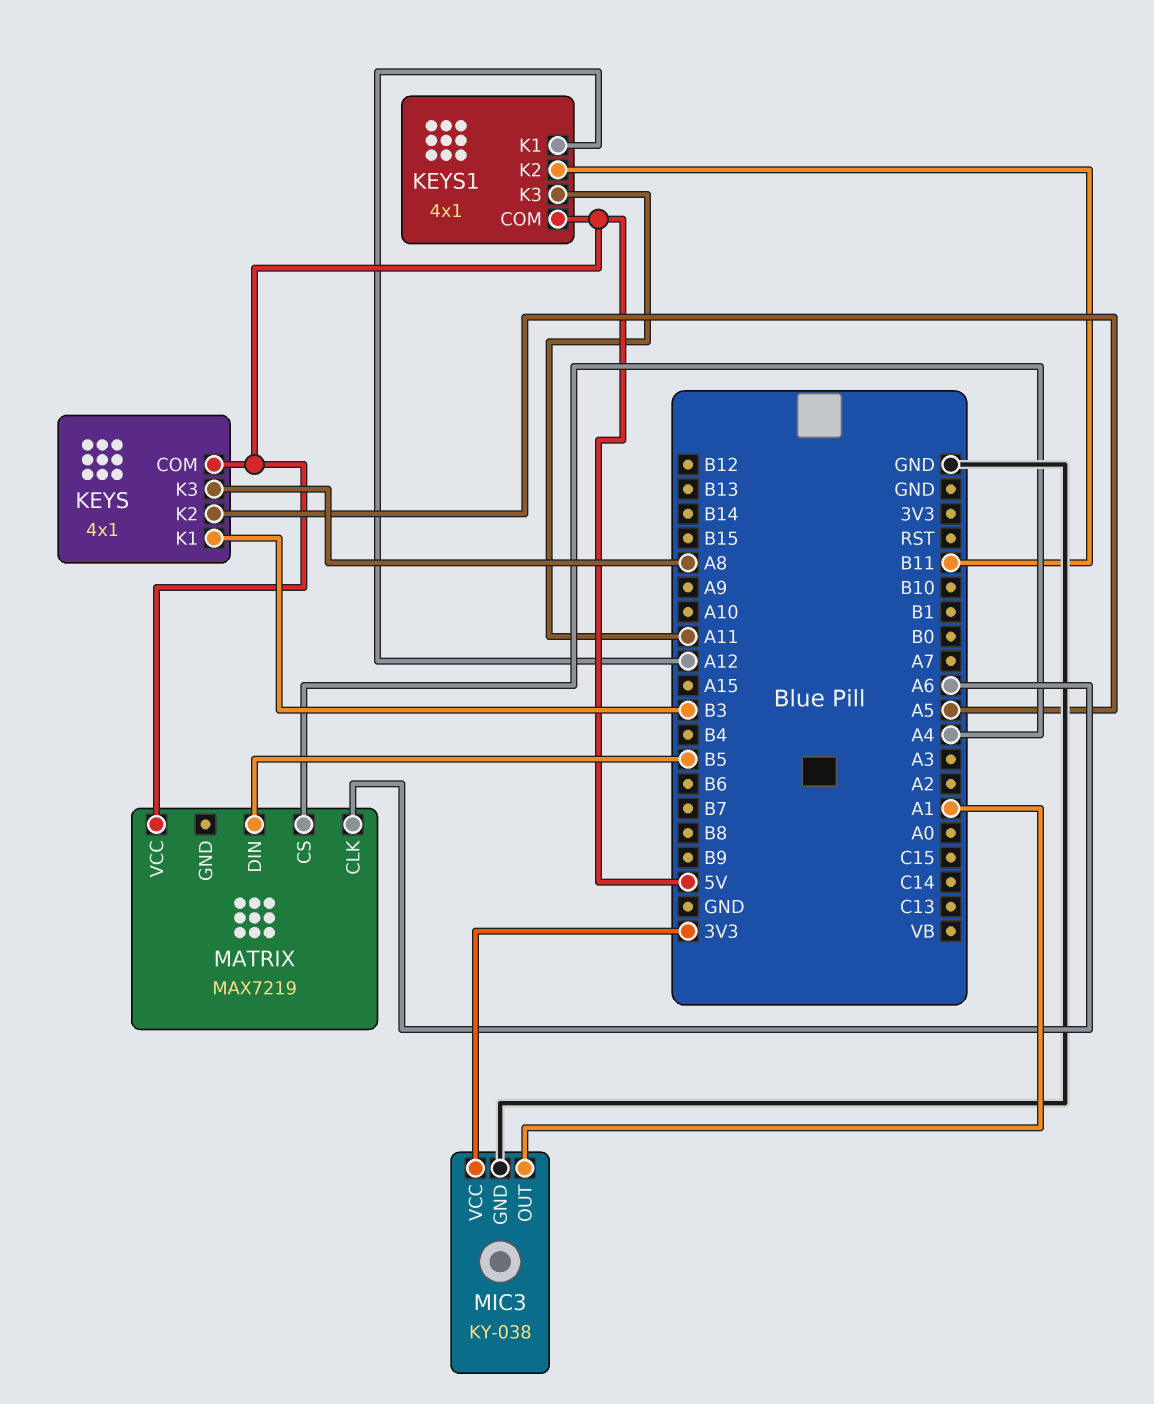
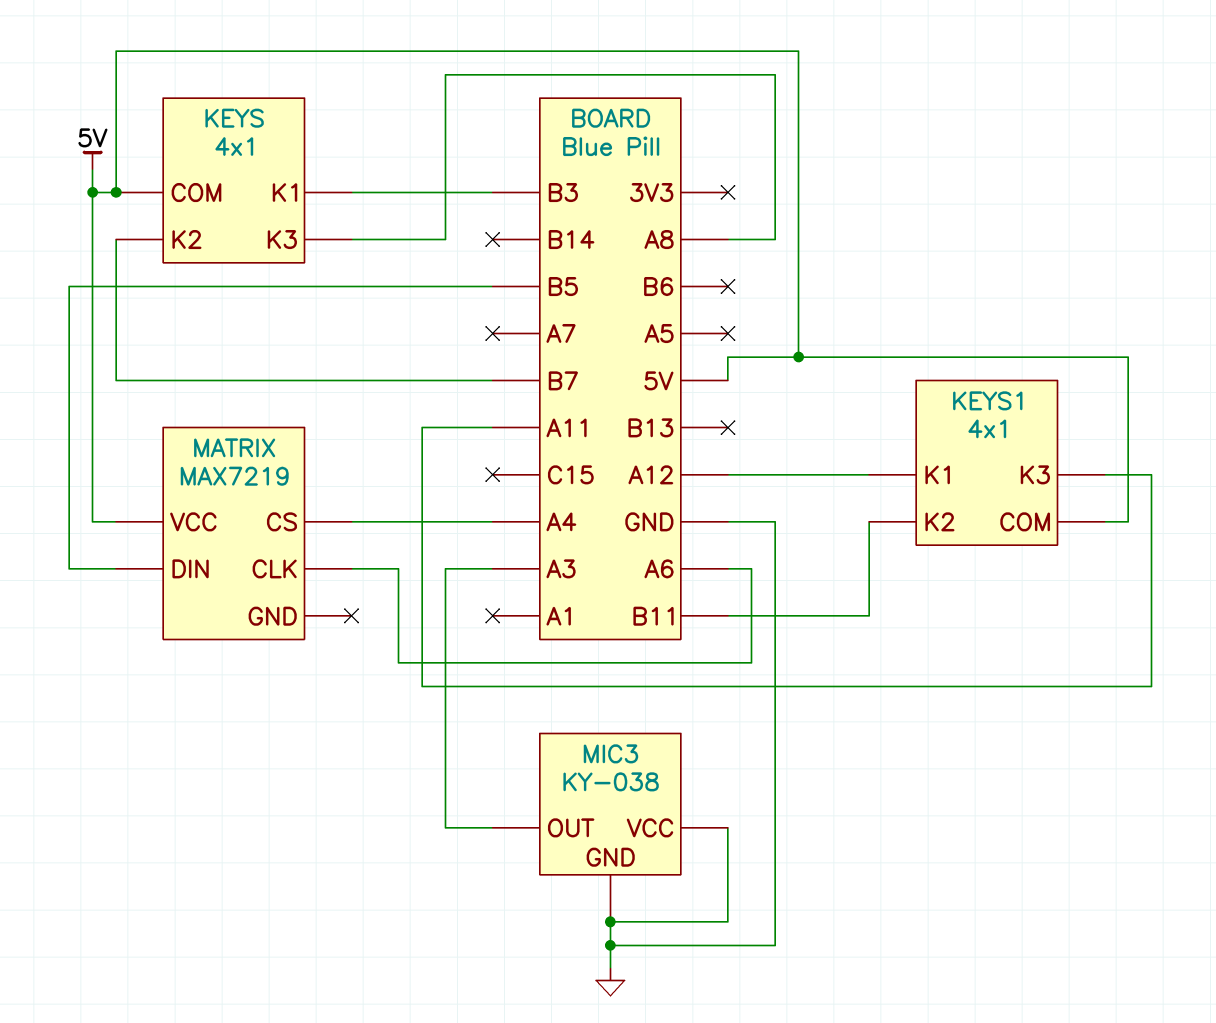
KEYS pin K2: A5 -> B7
MIC3 pin OUT: A1 -> A3
MIC3 pin VCC: 3V3 -> GND

